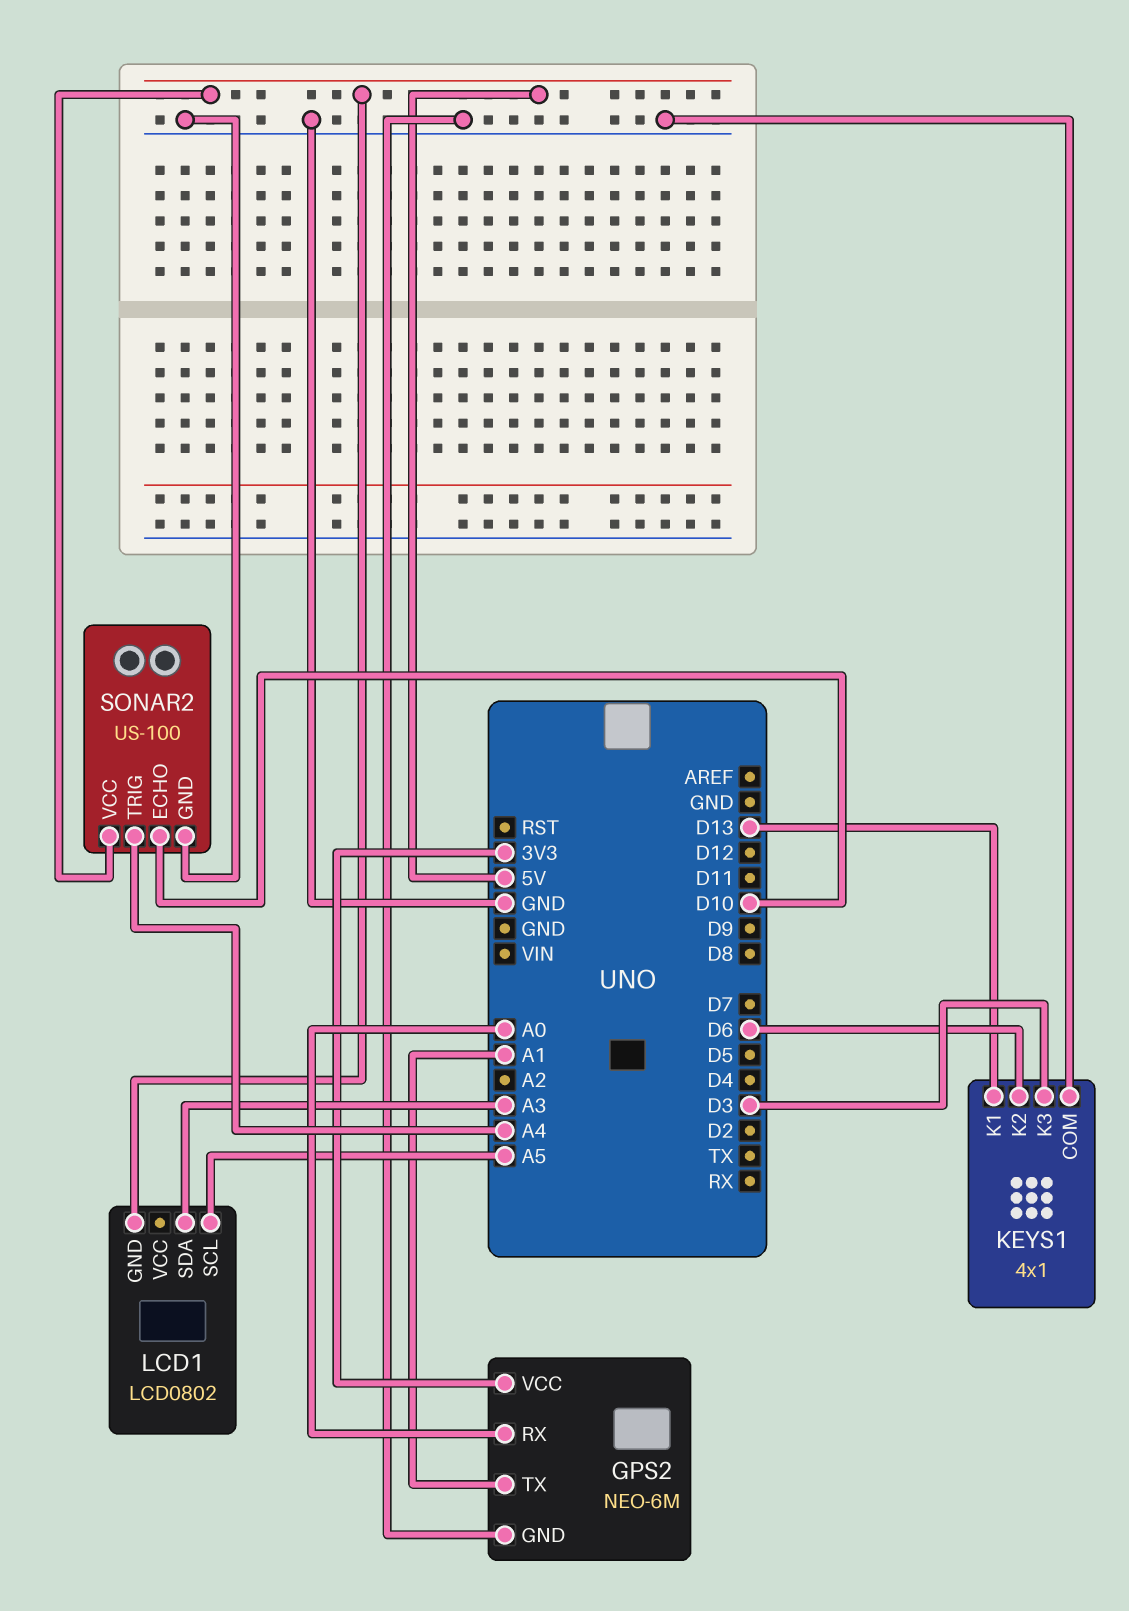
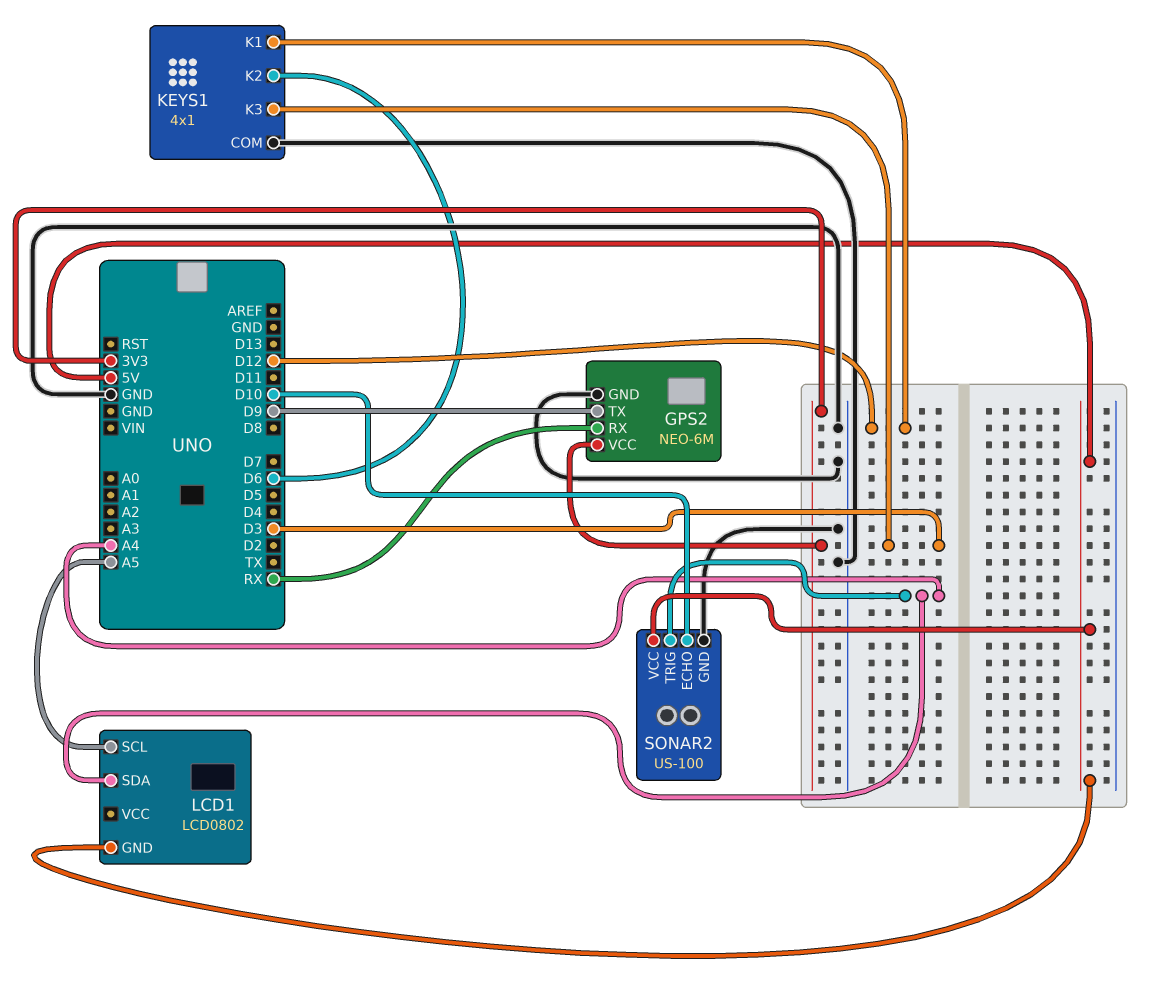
GPS2 pin RX: A0 -> RX
GPS2 pin TX: A1 -> D9
KEYS1 pin K1: D13 -> D12
LCD1 pin SDA: A3 -> A4

